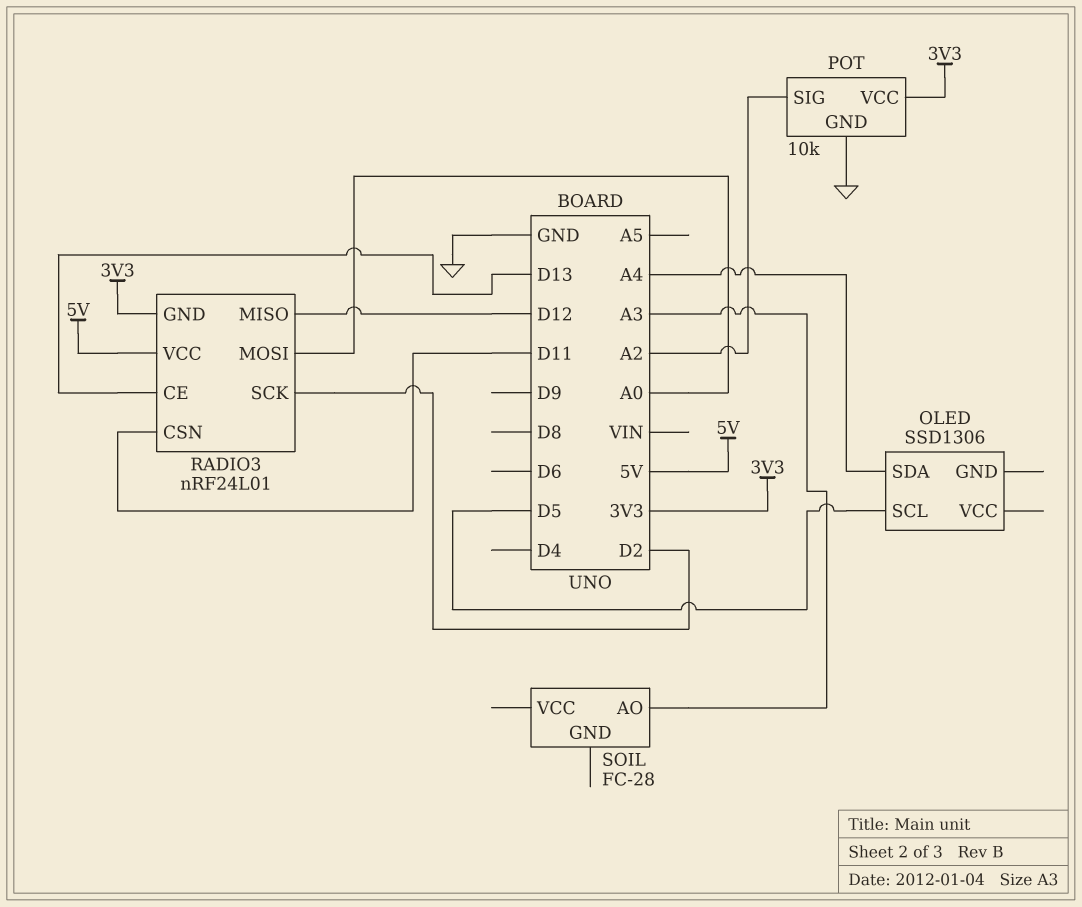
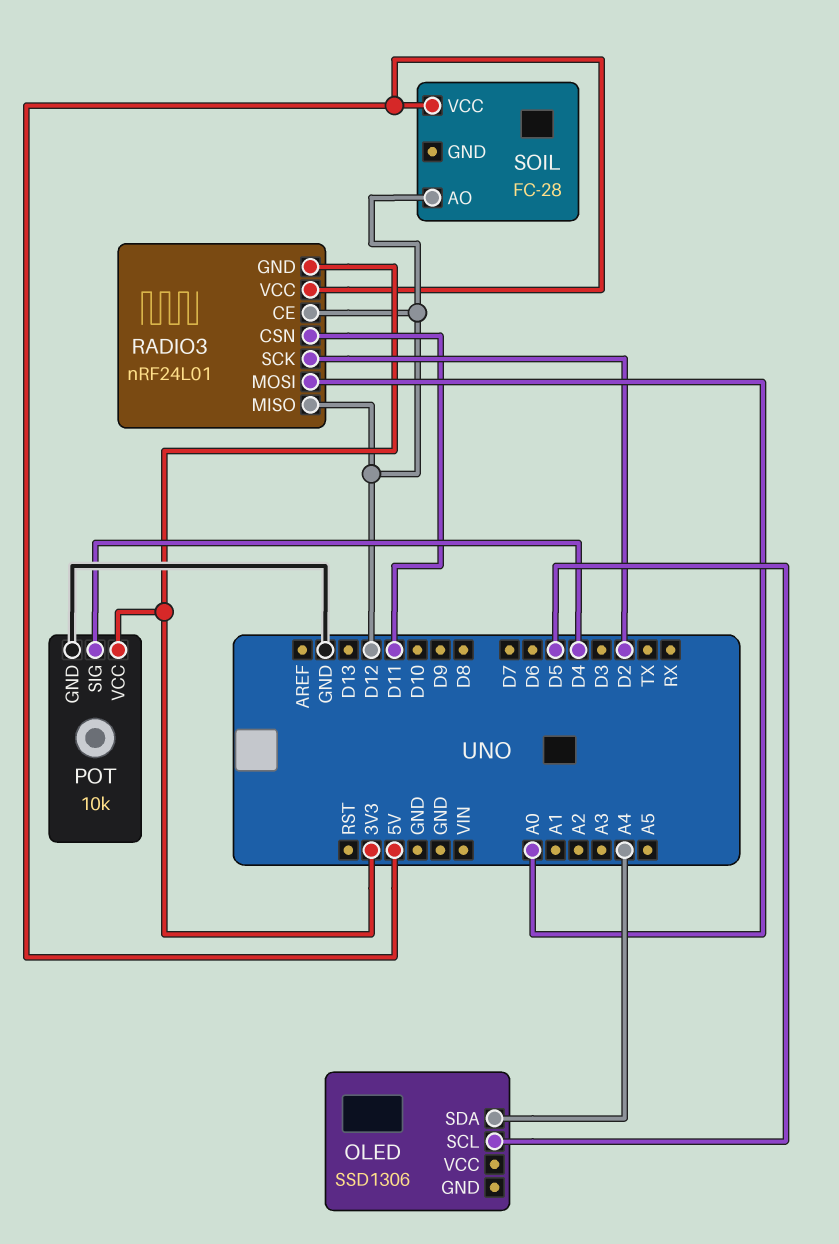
POT pin SIG: A2 -> D4
RADIO3 pin CE: D13 -> D12
SOIL pin AO: A3 -> D12
SOIL pin VCC: none -> 5V

